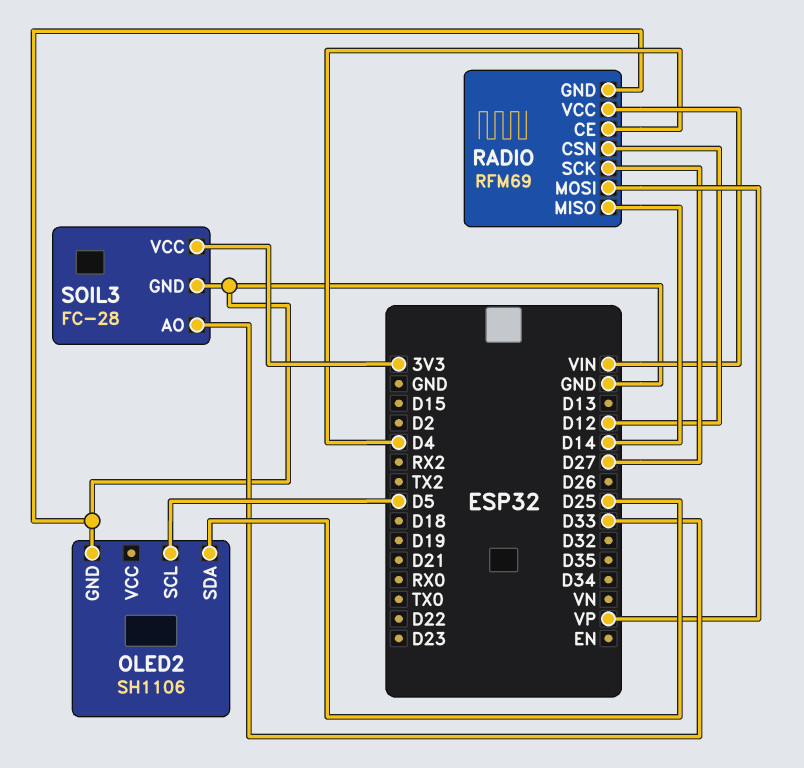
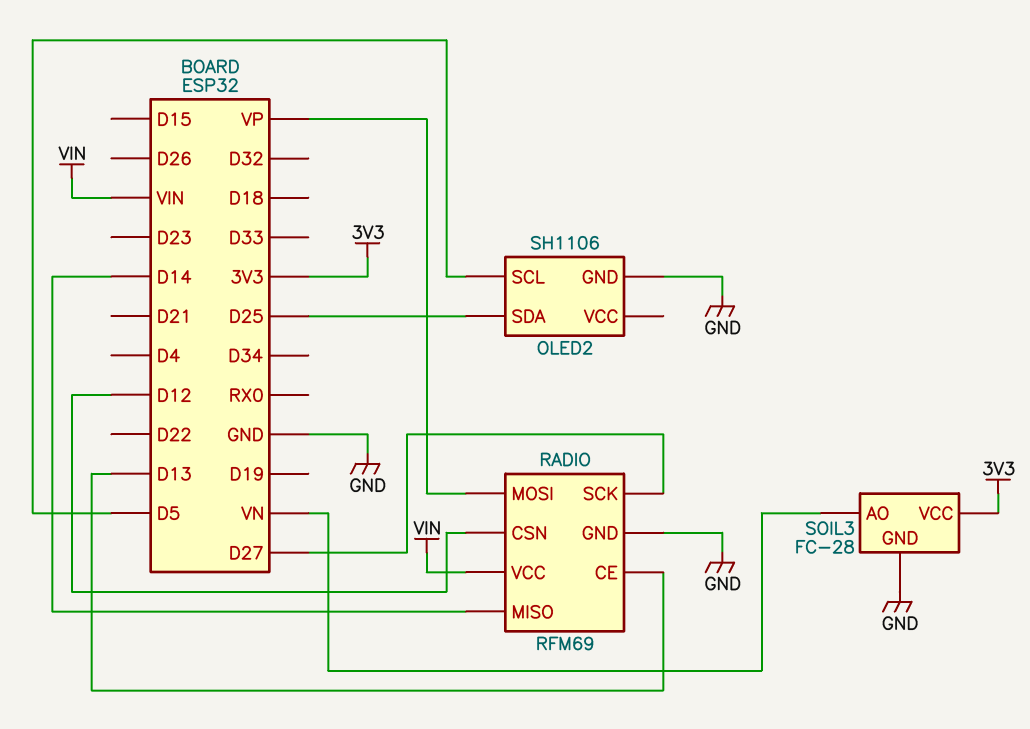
RADIO pin CE: D4 -> D13
SOIL3 pin AO: D33 -> VN

